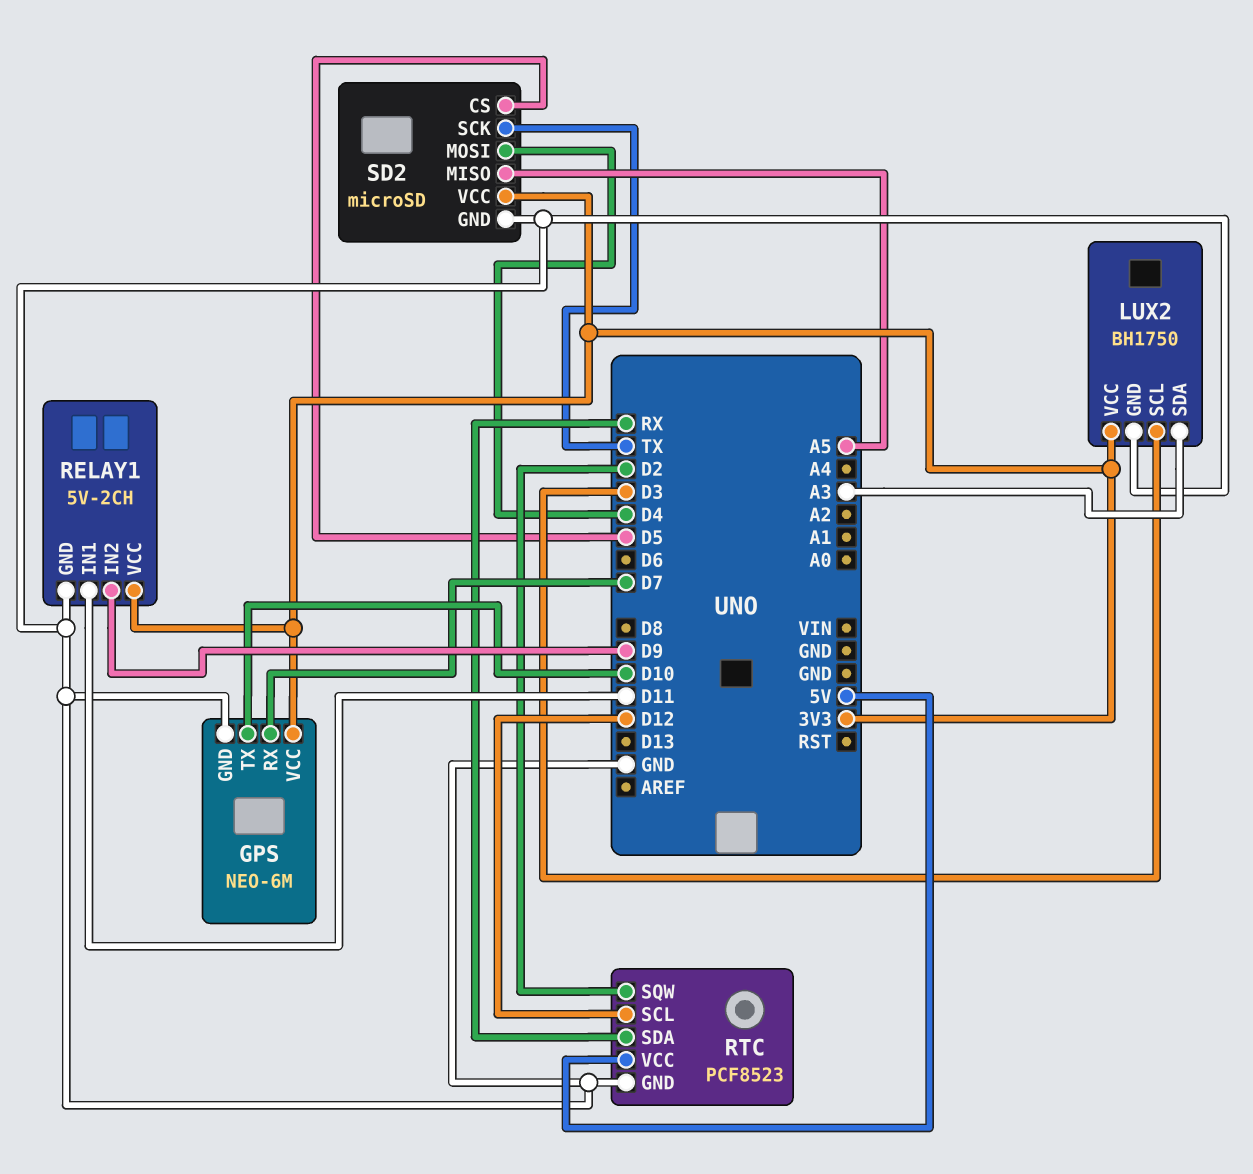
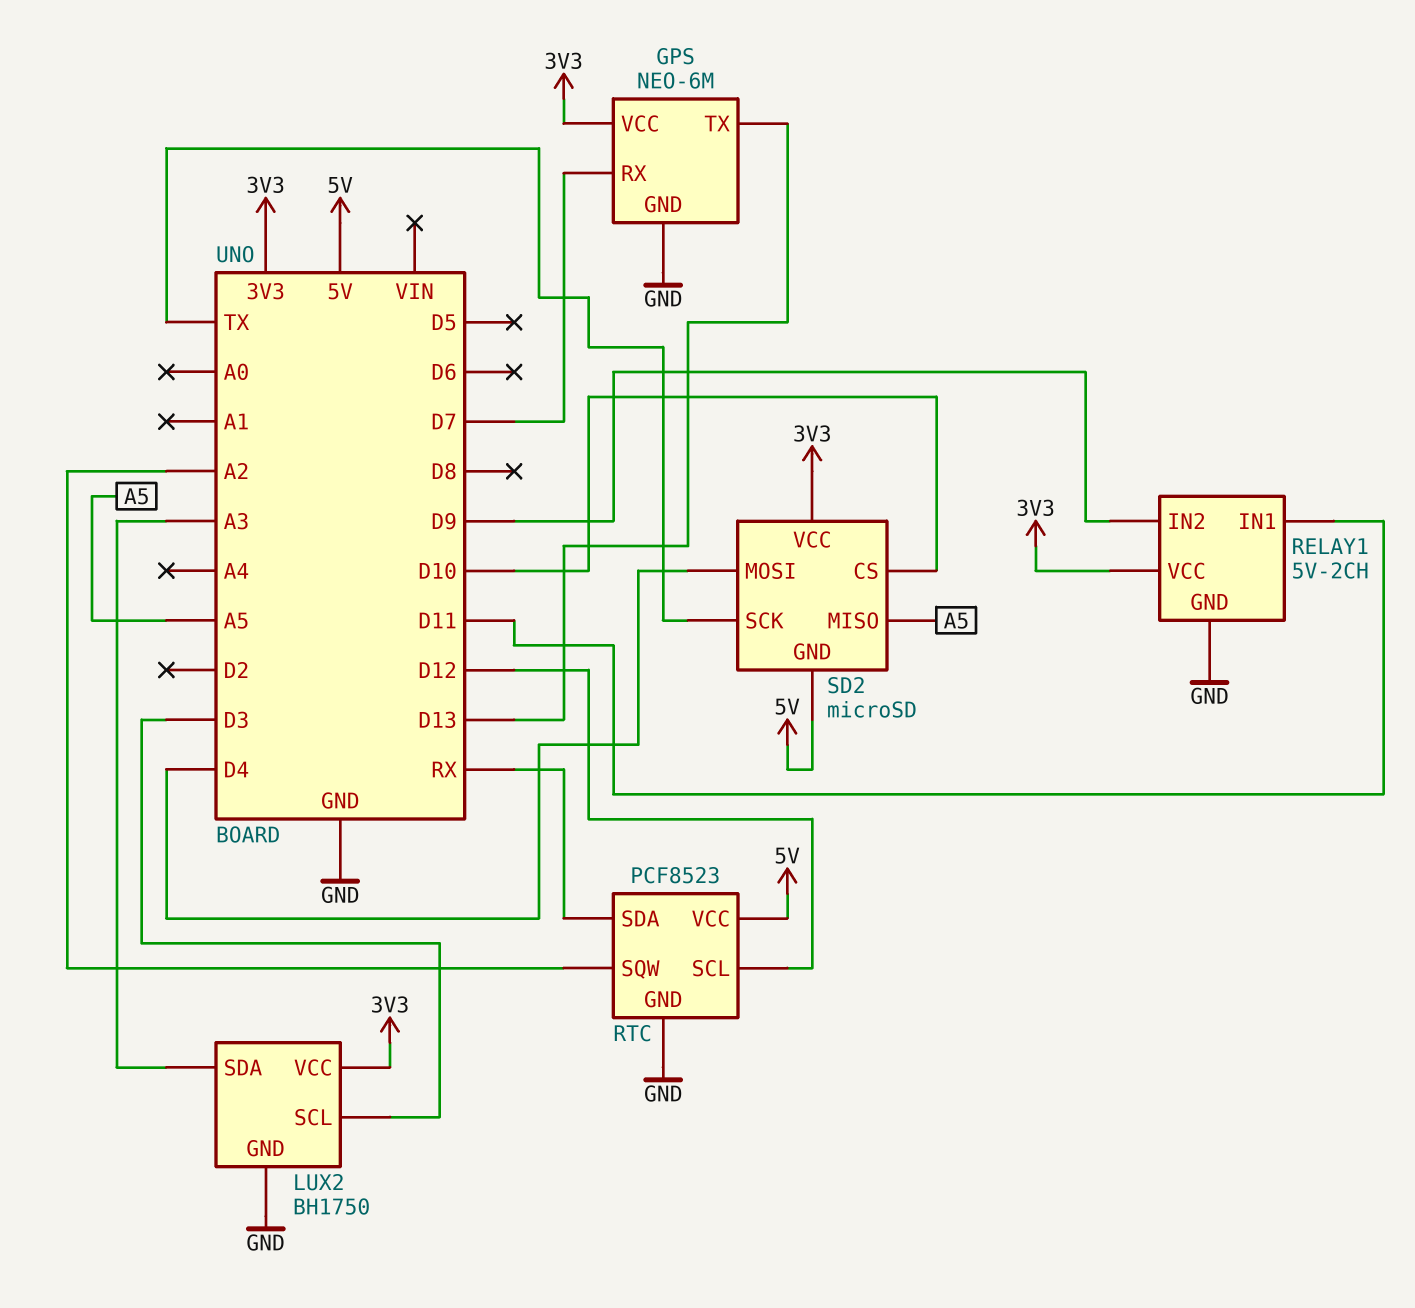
GPS pin TX: D10 -> D13
RTC pin SQW: D2 -> A2
SD2 pin CS: D5 -> D10
SD2 pin GND: GND -> 5V

